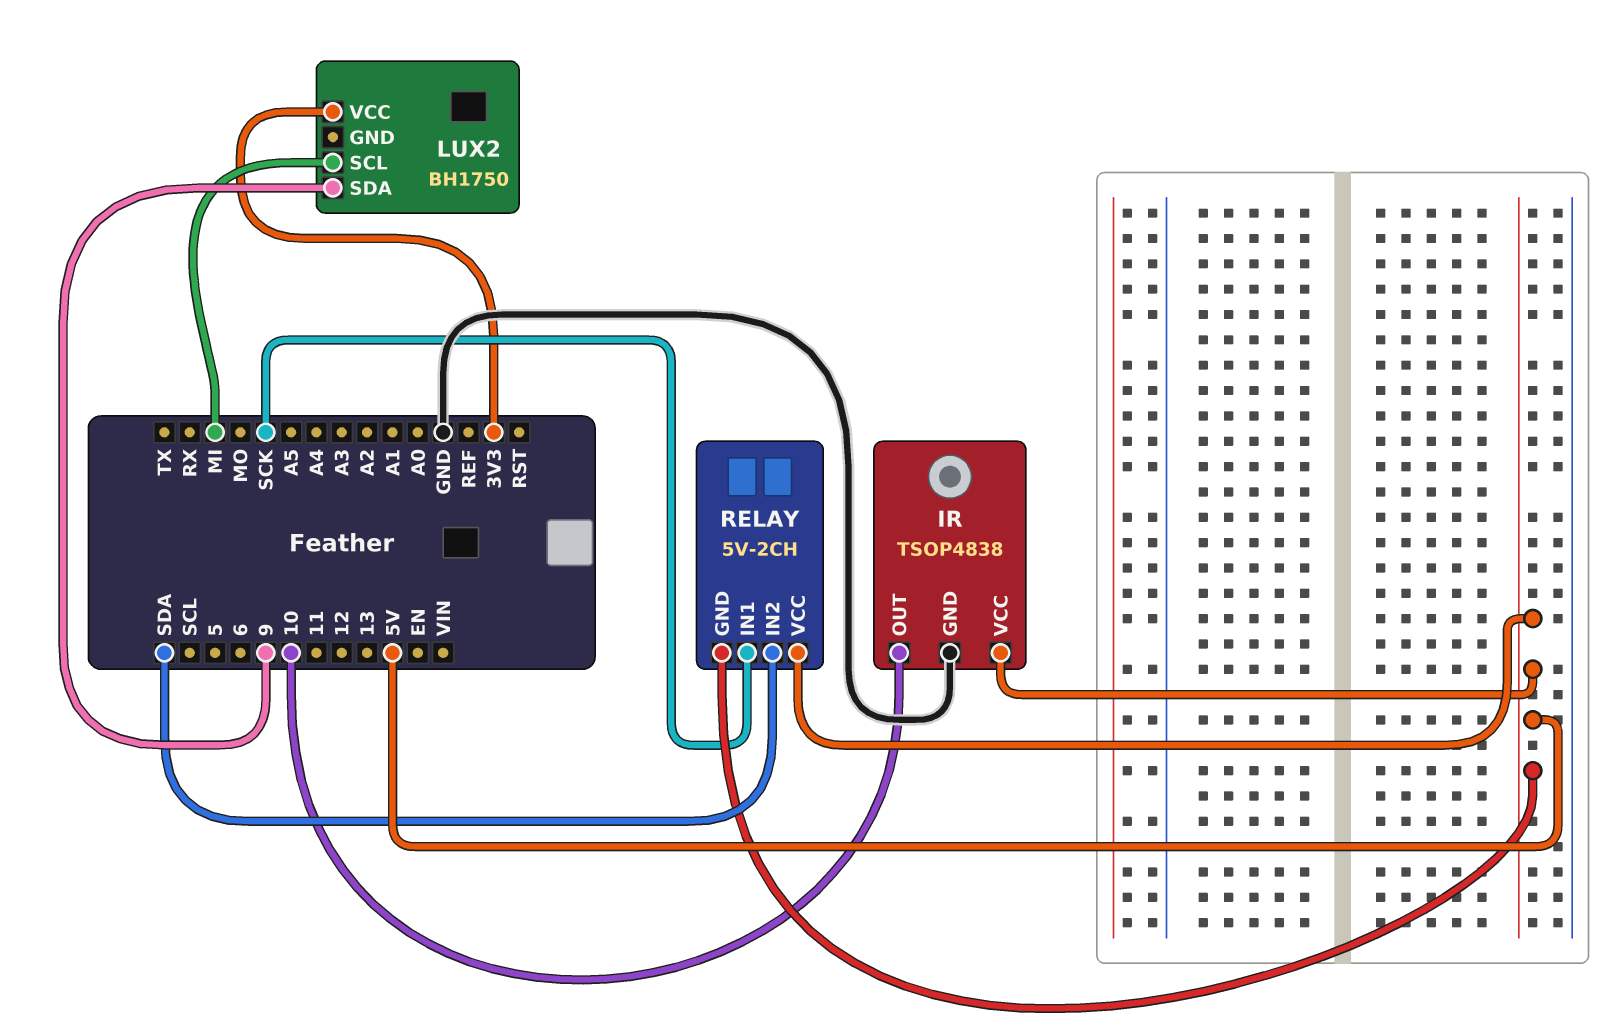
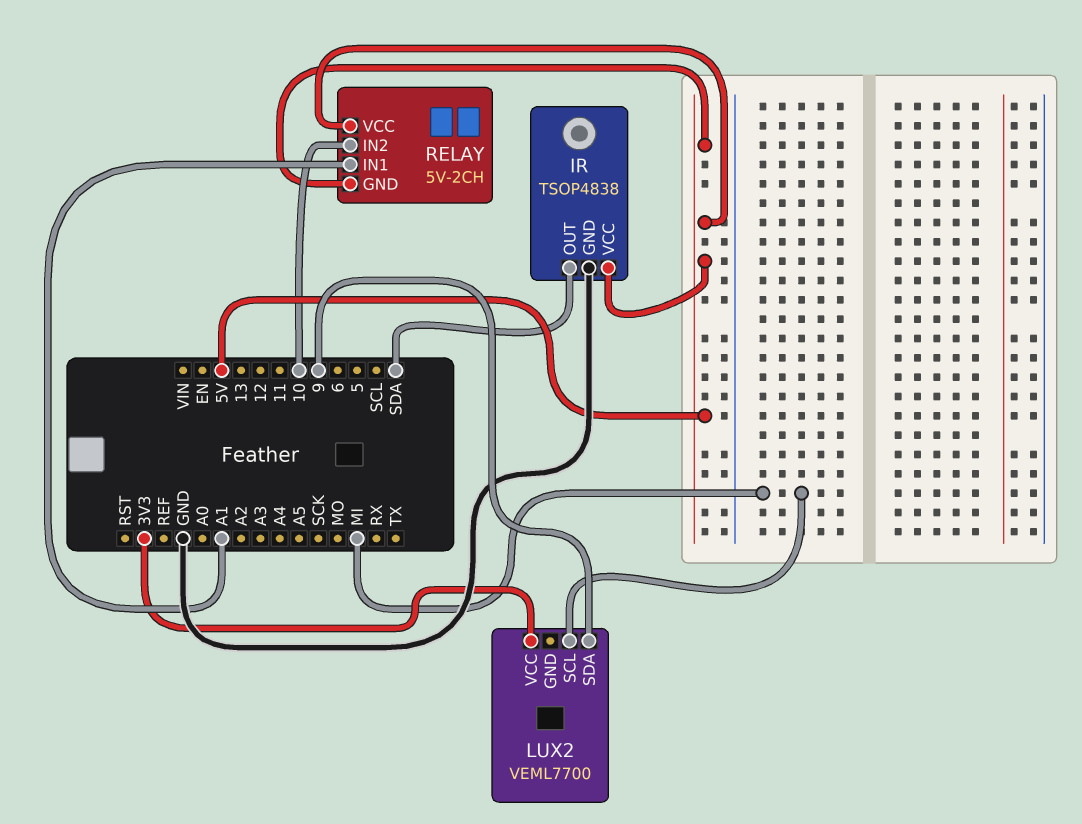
IR pin OUT: 10 -> SDA
LUX2: BH1750 -> VEML7700
RELAY pin IN1: SCK -> A1
RELAY pin IN2: SDA -> 10

